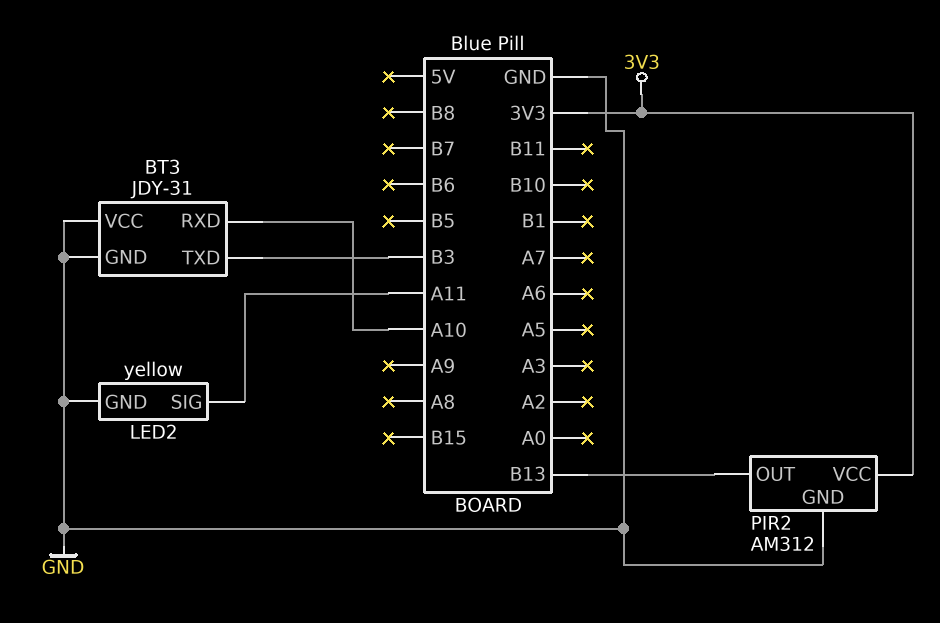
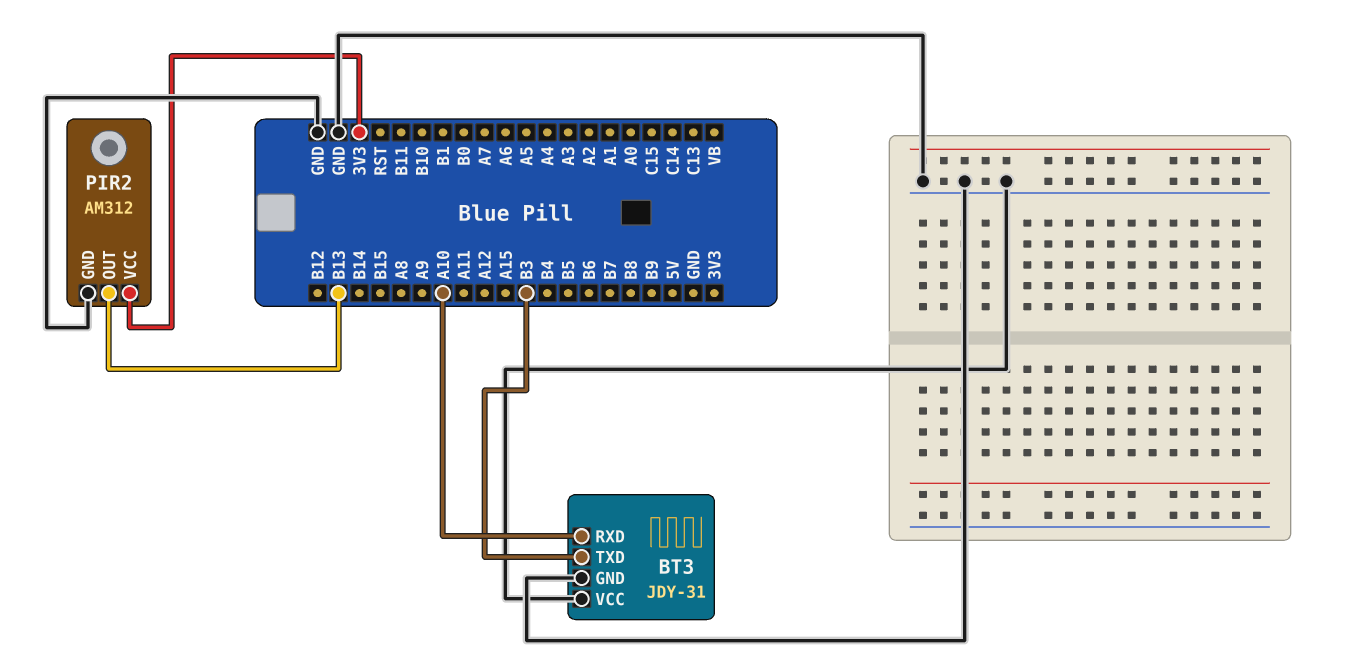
LED2: yellow -> none
LED2 pin GND: GND -> none
LED2 pin SIG: A11 -> none

